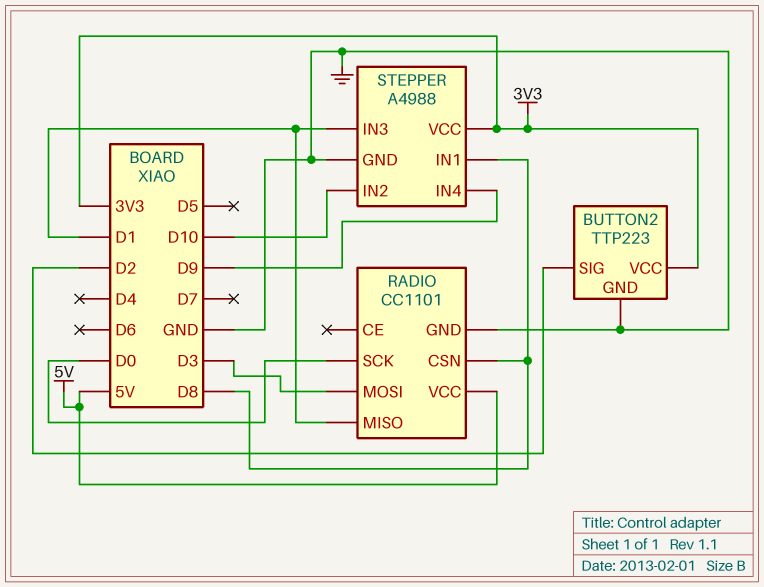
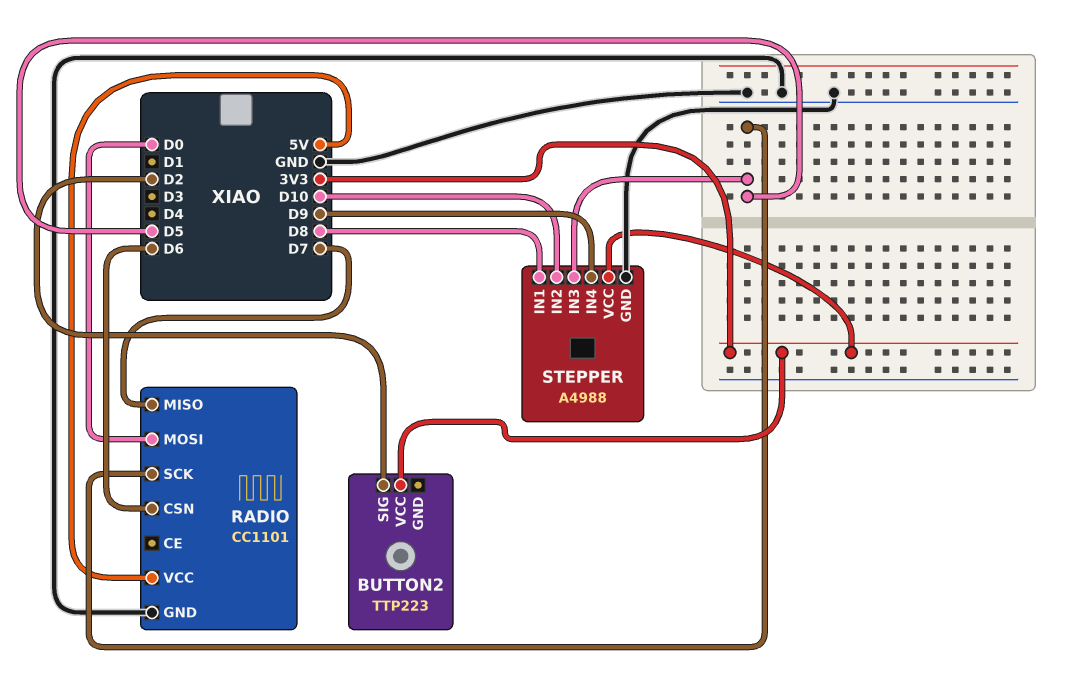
BUTTON2 pin GND: GND -> none
RADIO pin CSN: D8 -> D6
RADIO pin MISO: D1 -> D7
RADIO pin MOSI: D3 -> D0
RADIO pin SCK: D0 -> D5
STEPPER pin IN3: D1 -> D5

